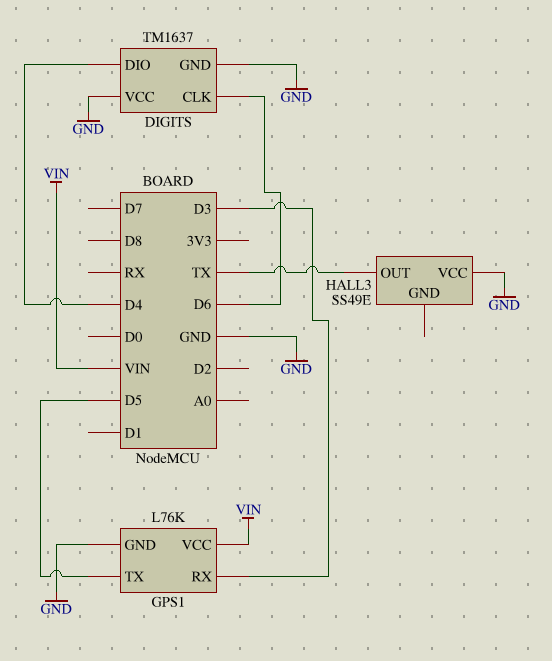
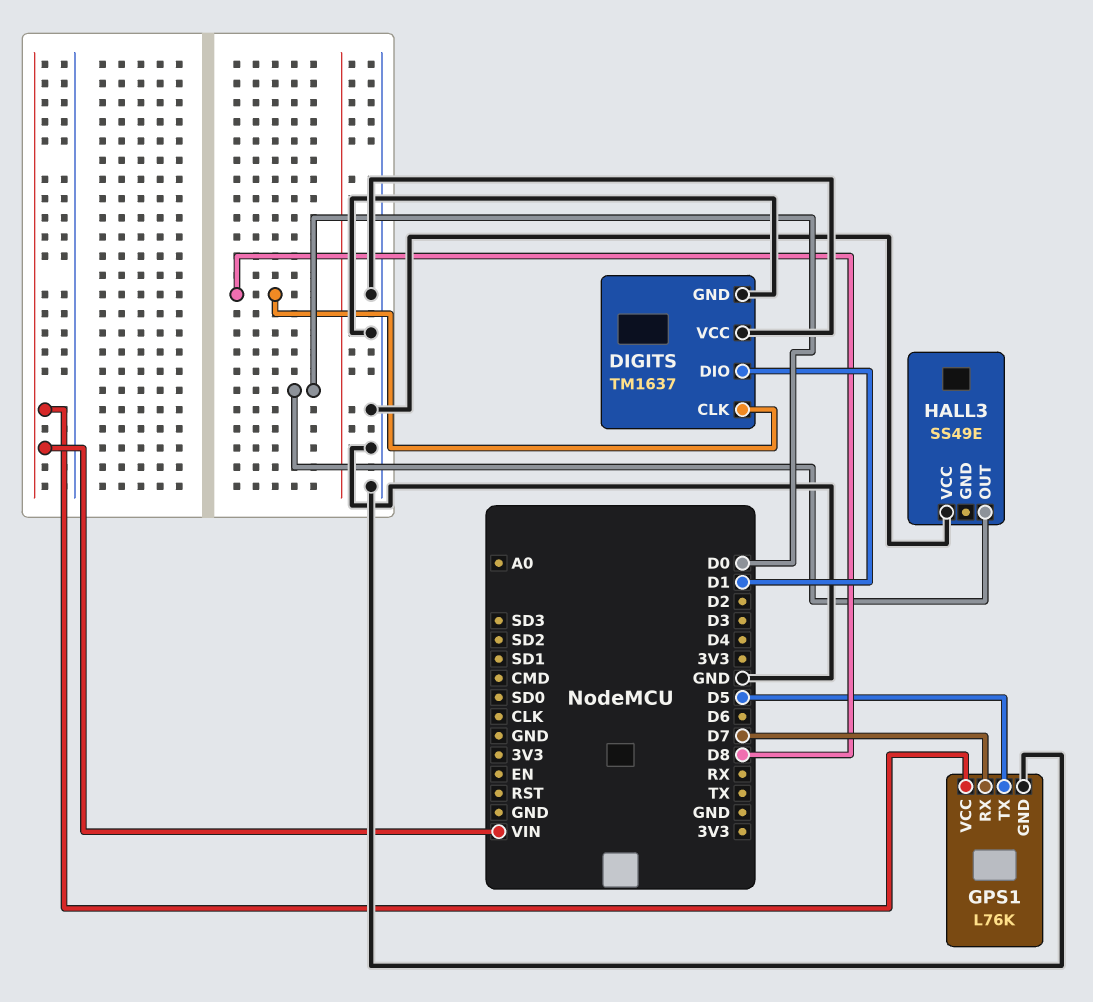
DIGITS pin CLK: D6 -> D8
DIGITS pin DIO: D4 -> D1
GPS1 pin RX: D3 -> D7
HALL3 pin OUT: TX -> D0

